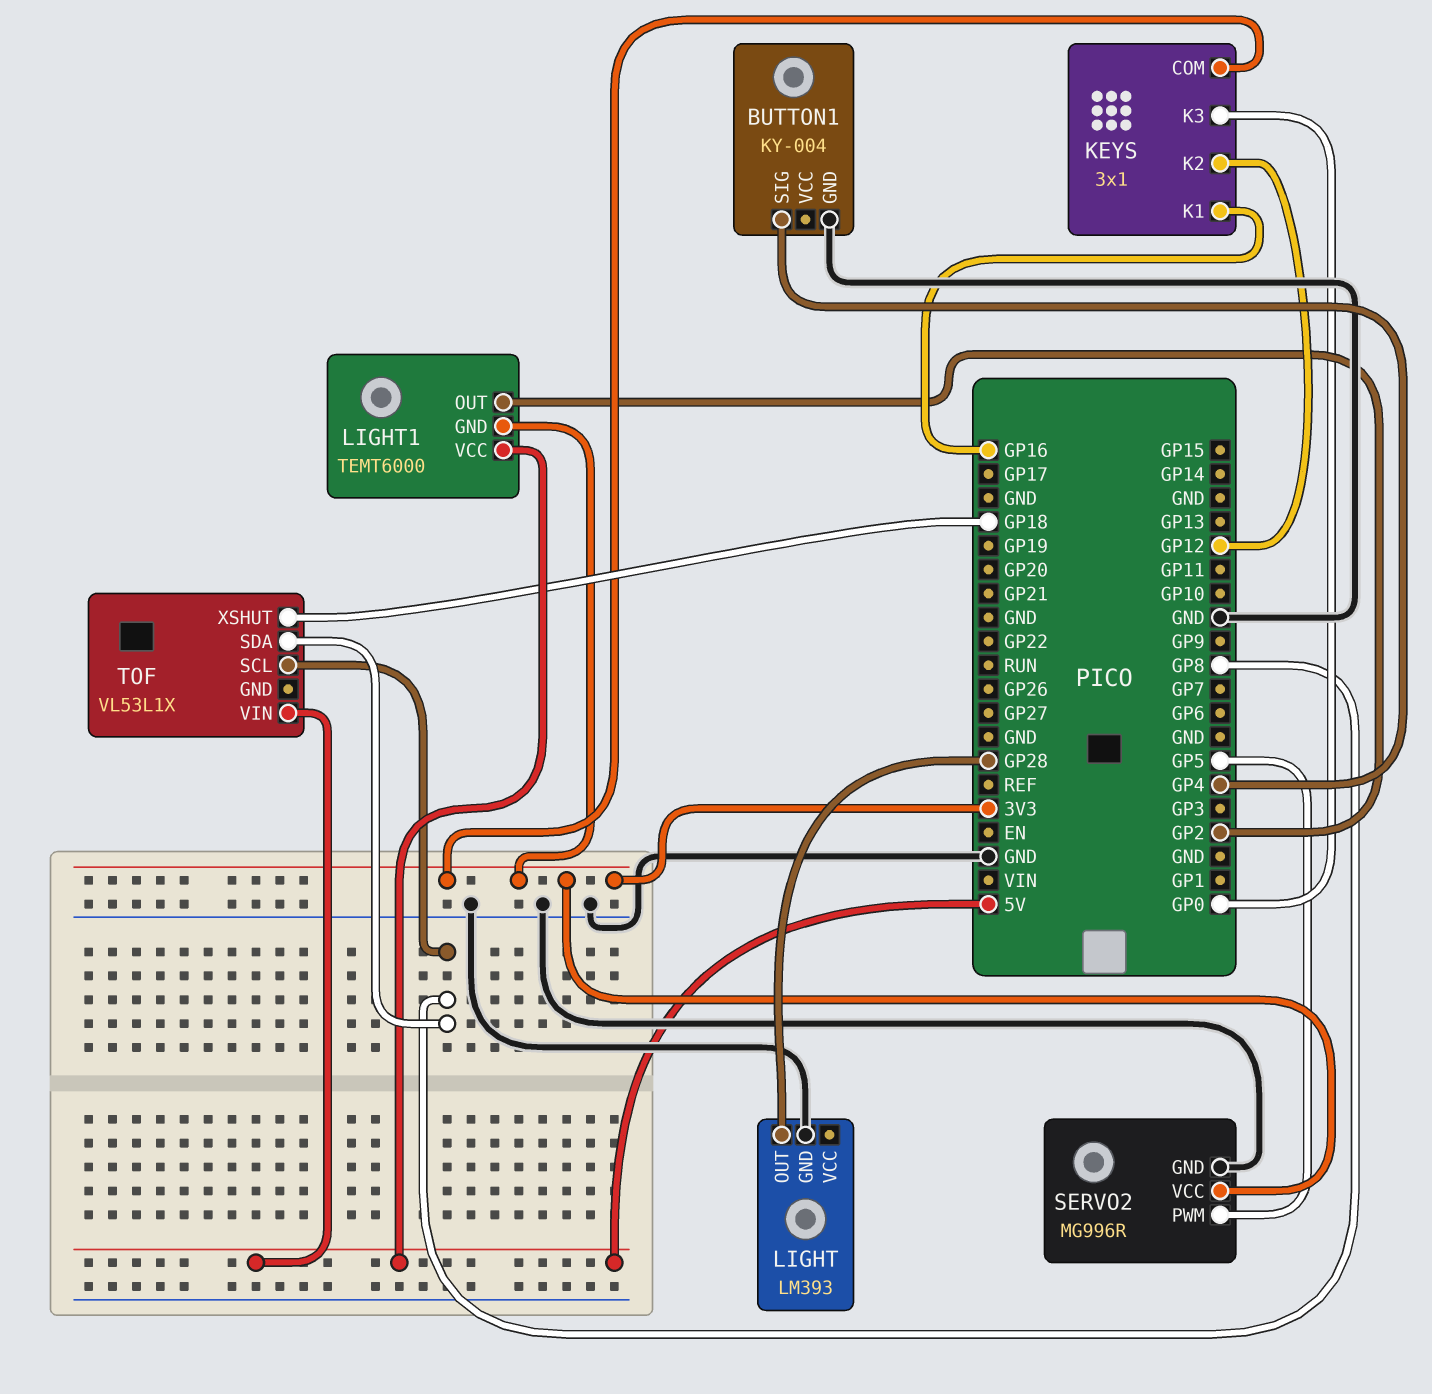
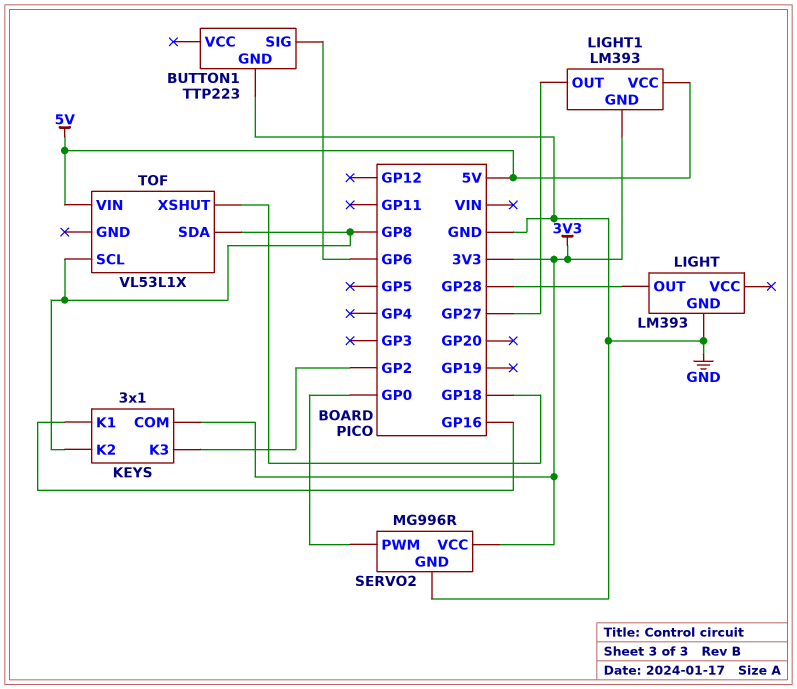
BUTTON1: KY-004 -> TTP223
BUTTON1 pin SIG: GP4 -> GP6
KEYS pin K2: GP12 -> GP8
KEYS pin K3: GP0 -> GP2
LIGHT1: TEMT6000 -> LM393
LIGHT1 pin OUT: GP2 -> GP27
SERVO2 pin PWM: GP5 -> GP0

